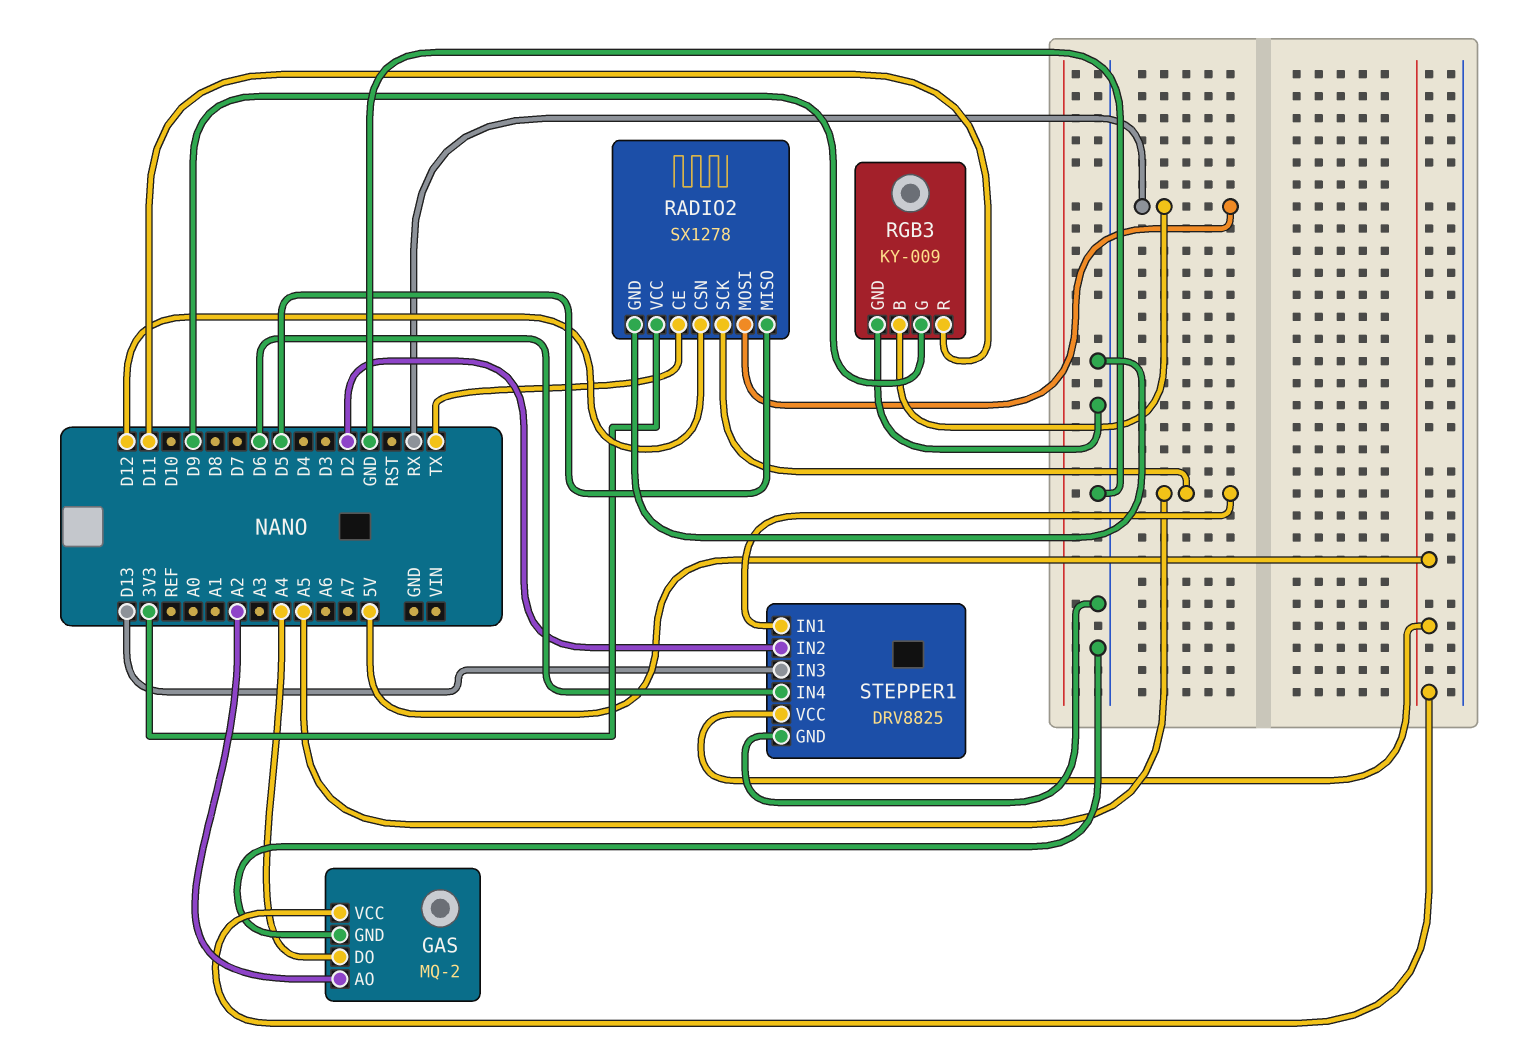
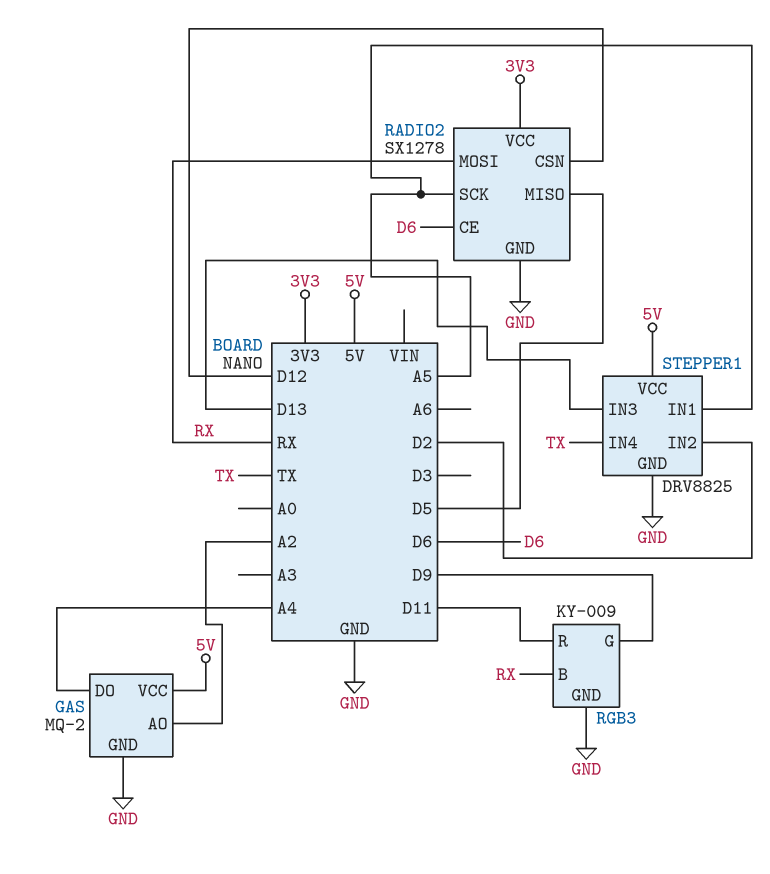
RADIO2 pin CE: TX -> D6
STEPPER1 pin IN4: D6 -> TX

